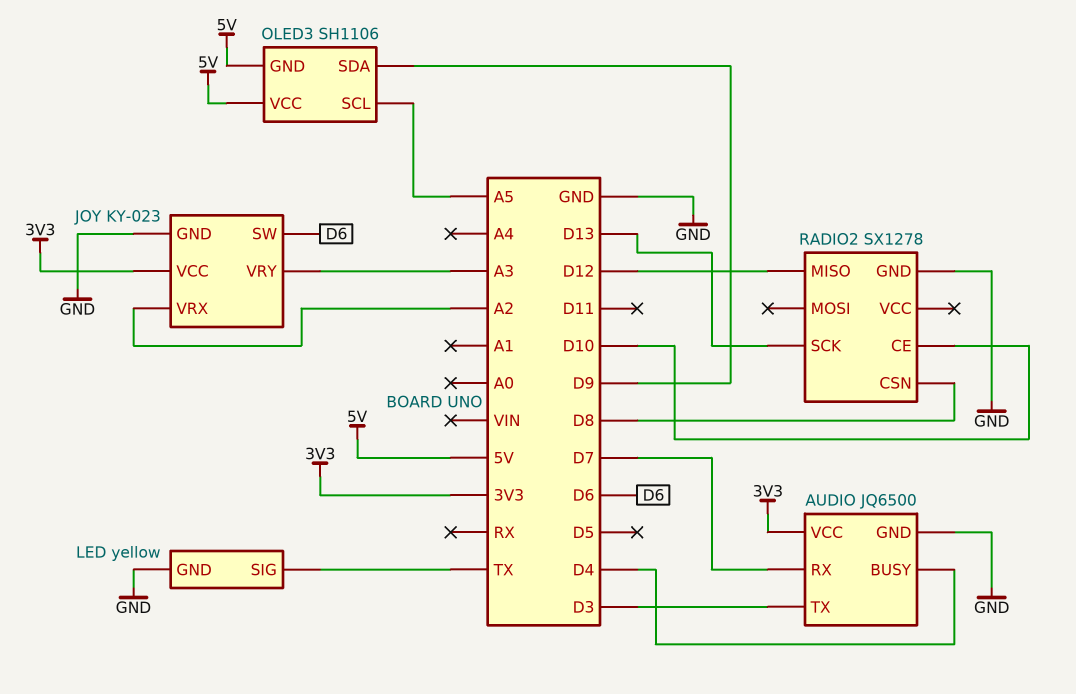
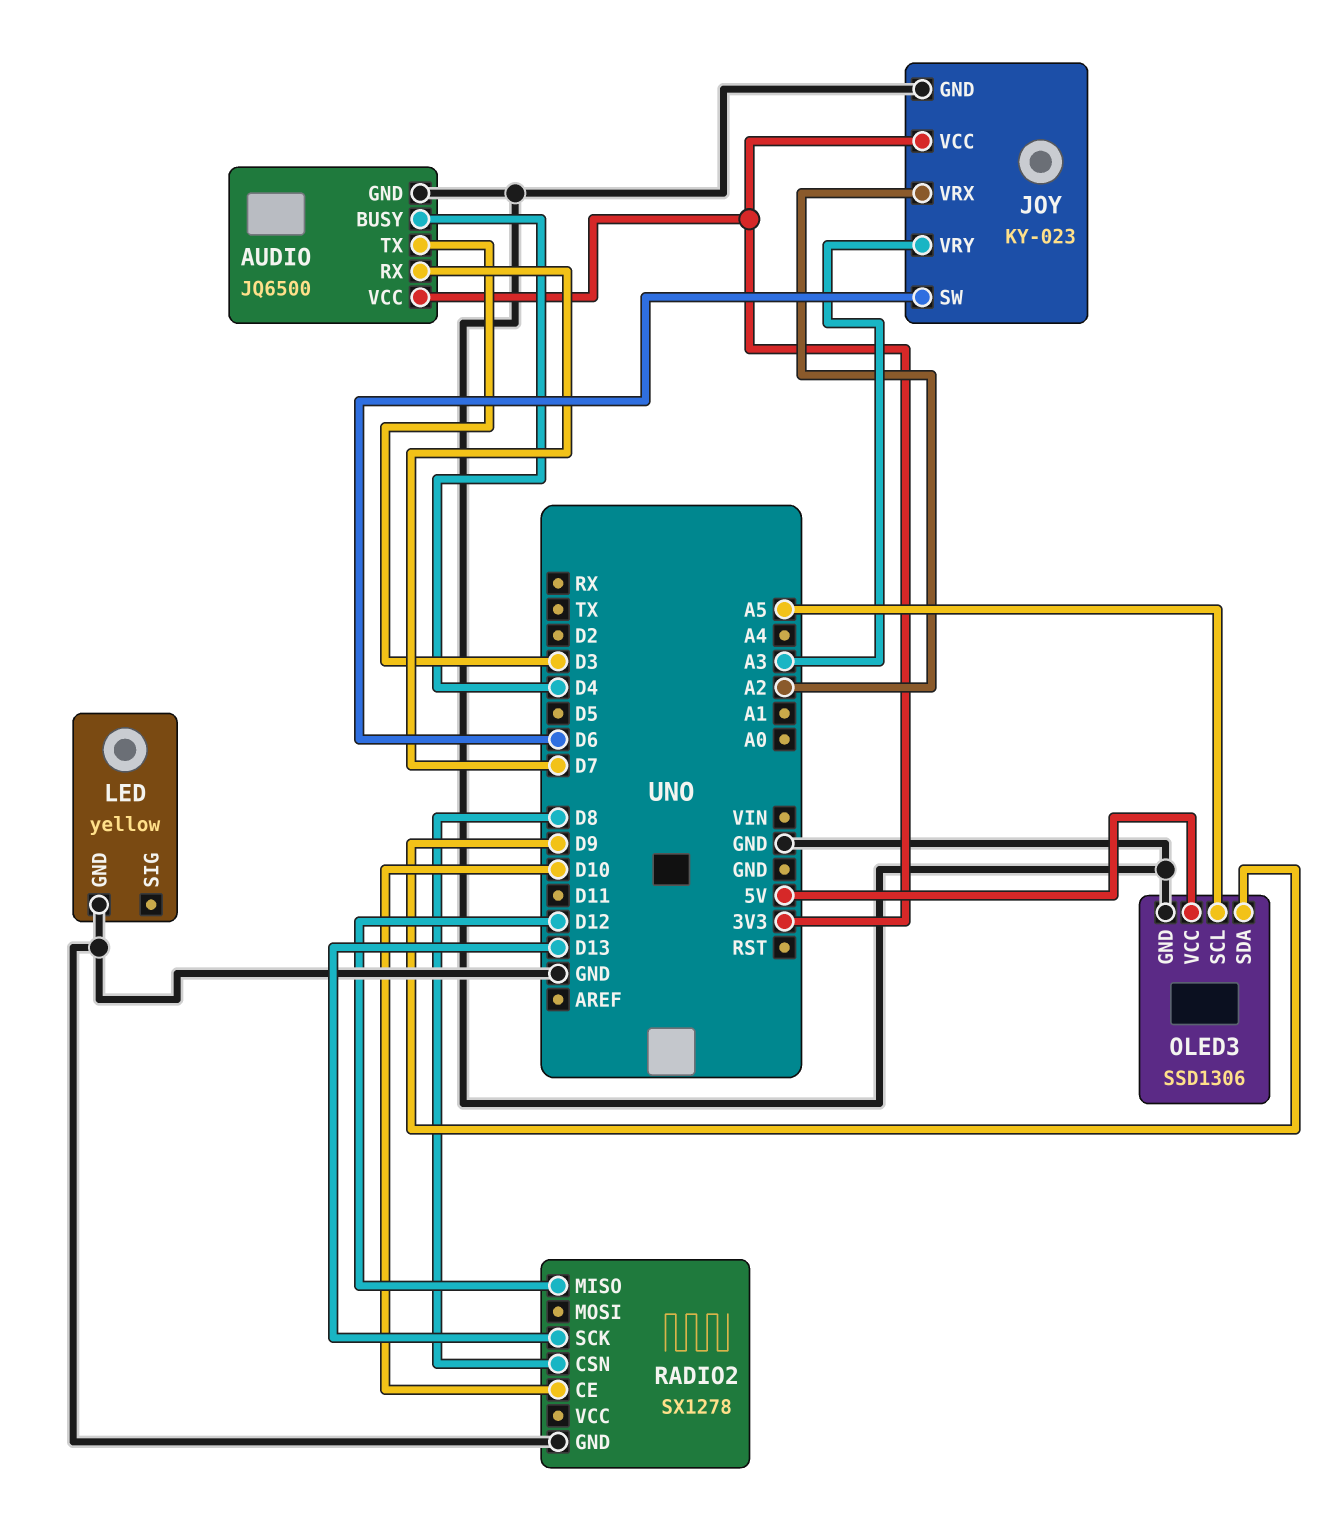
LED pin SIG: TX -> none
OLED3: SH1106 -> SSD1306
OLED3 pin GND: 5V -> GND

